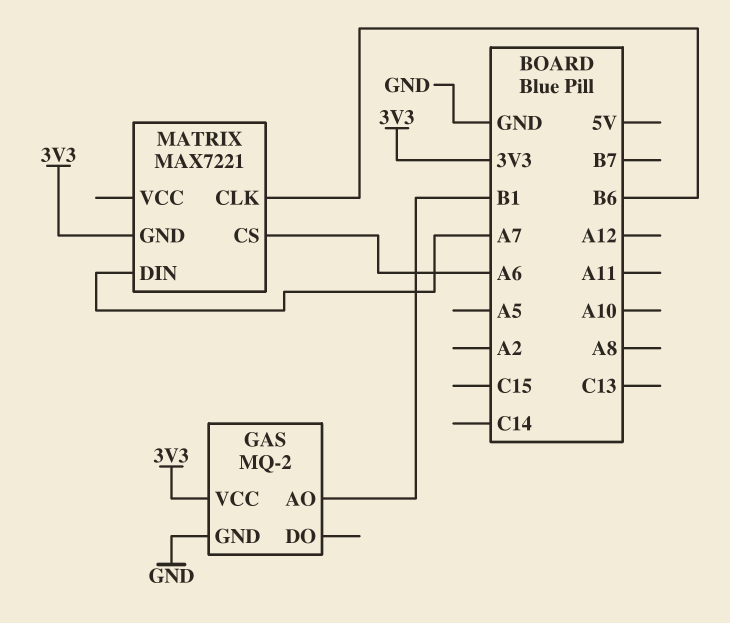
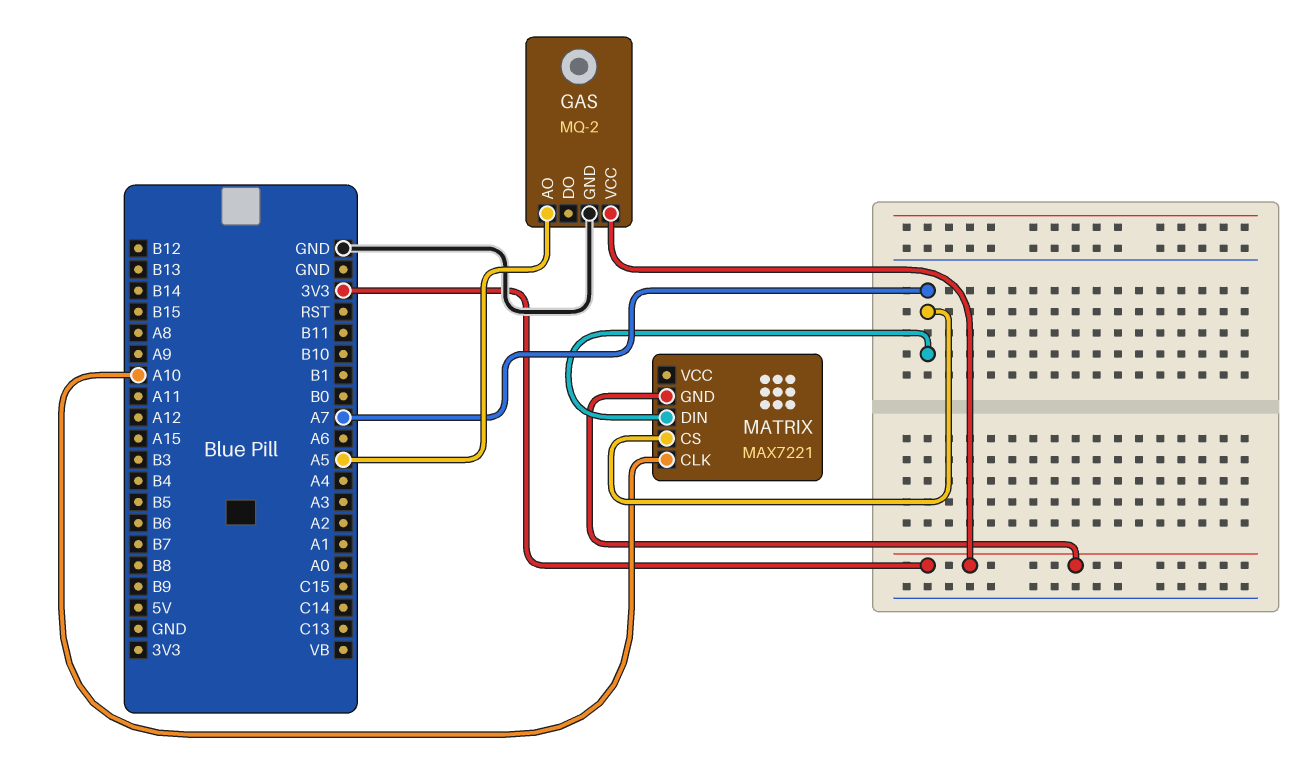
GAS pin AO: B1 -> A5
MATRIX pin CLK: B6 -> A10
MATRIX pin CS: A6 -> A7

